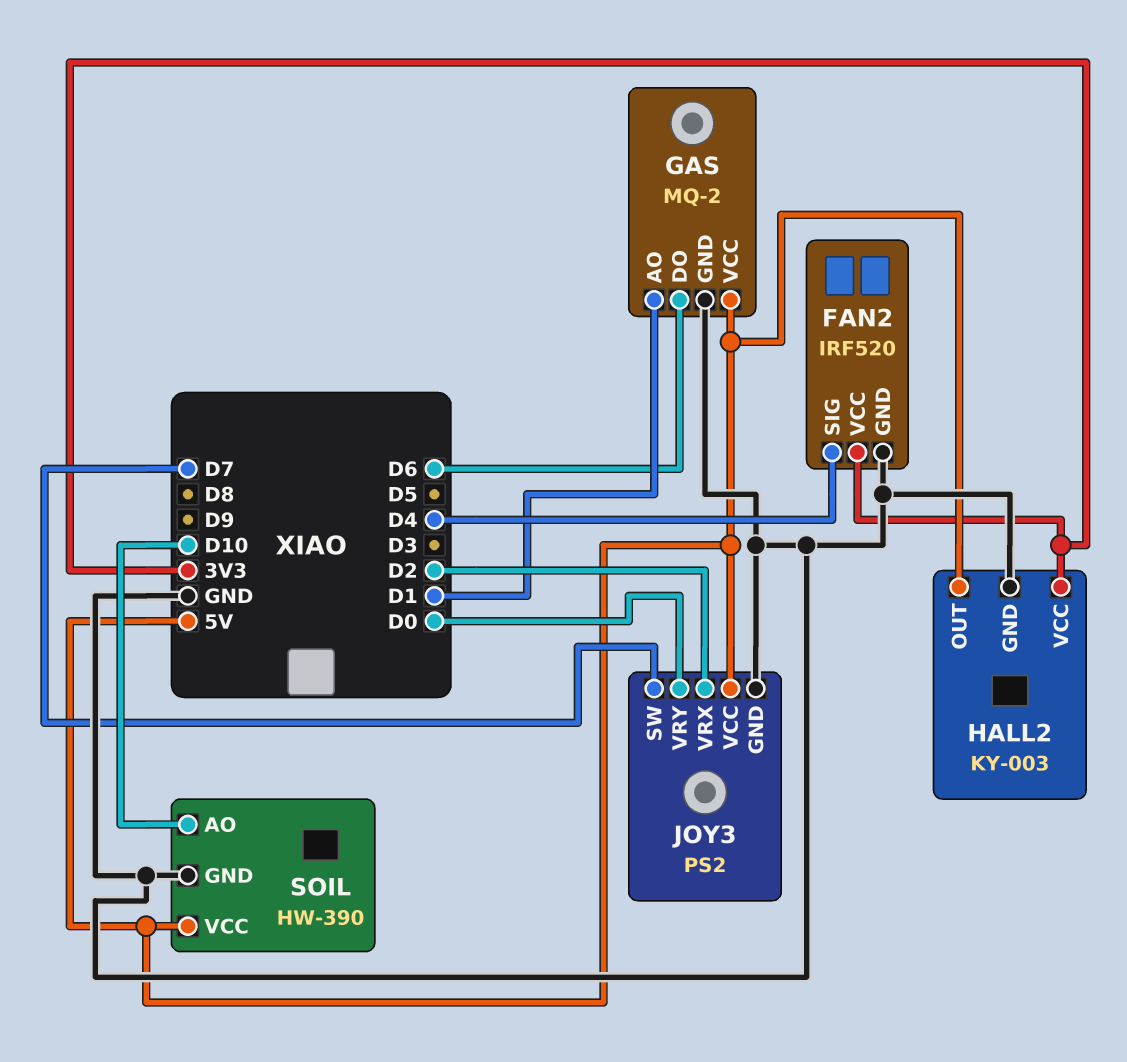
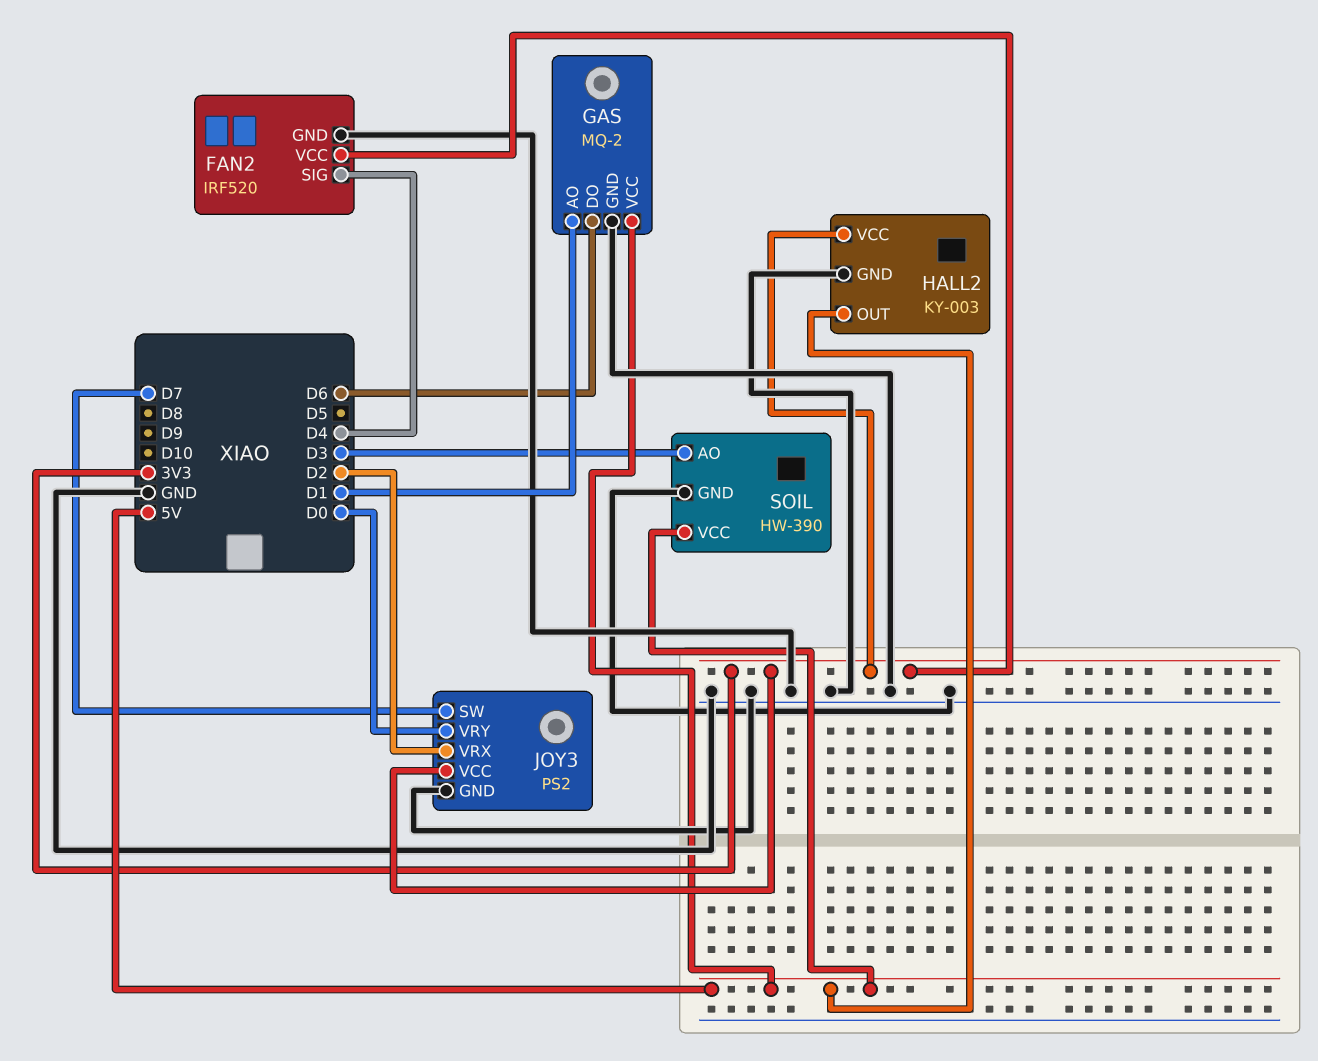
JOY3 pin VCC: 5V -> 3V3
SOIL pin AO: D10 -> D3

